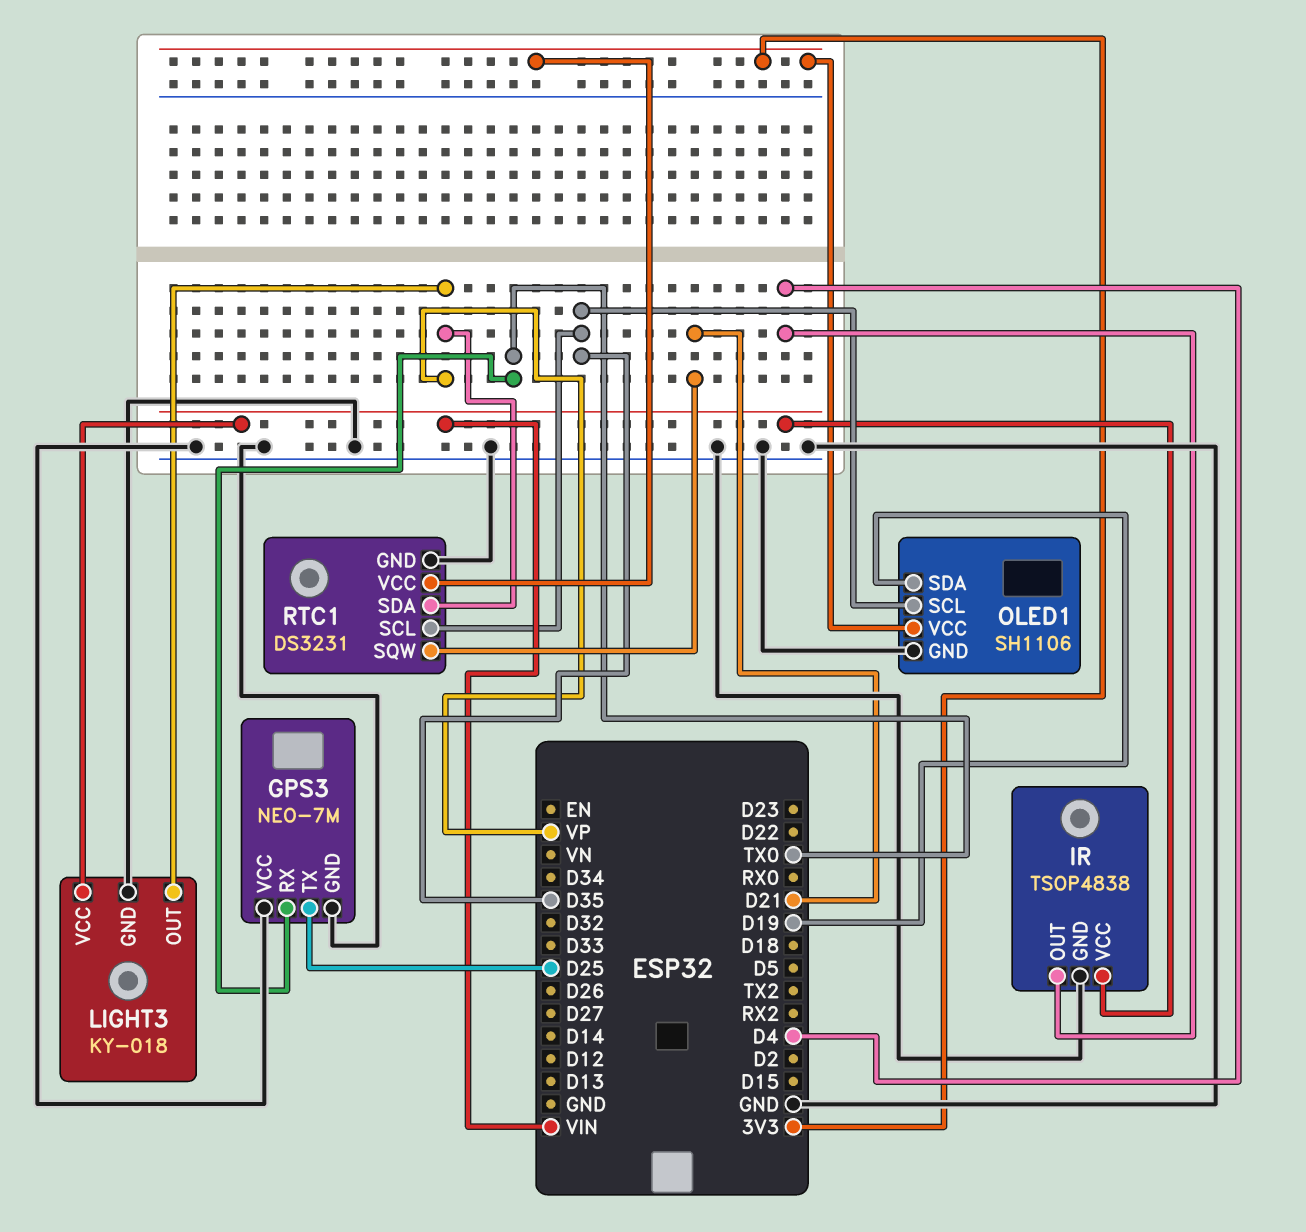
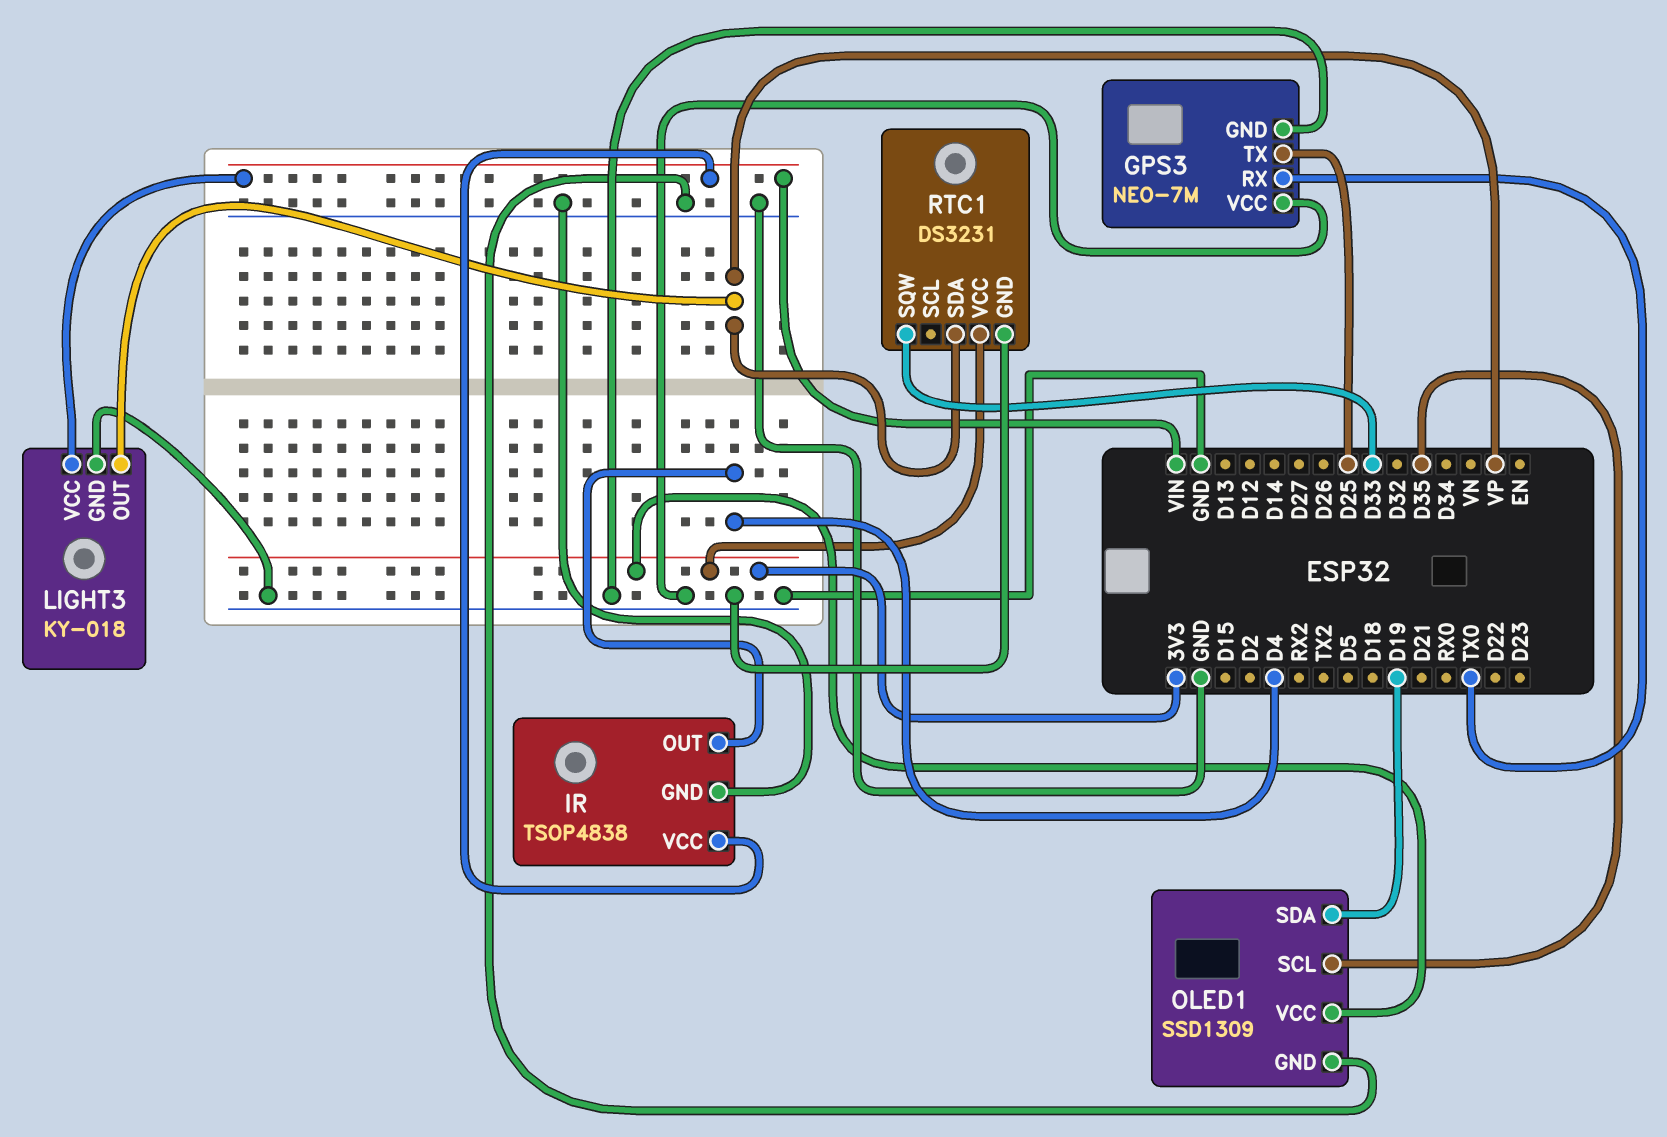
OLED1: SH1106 -> SSD1309
RTC1 pin SCL: D35 -> none
RTC1 pin SQW: D21 -> D33

